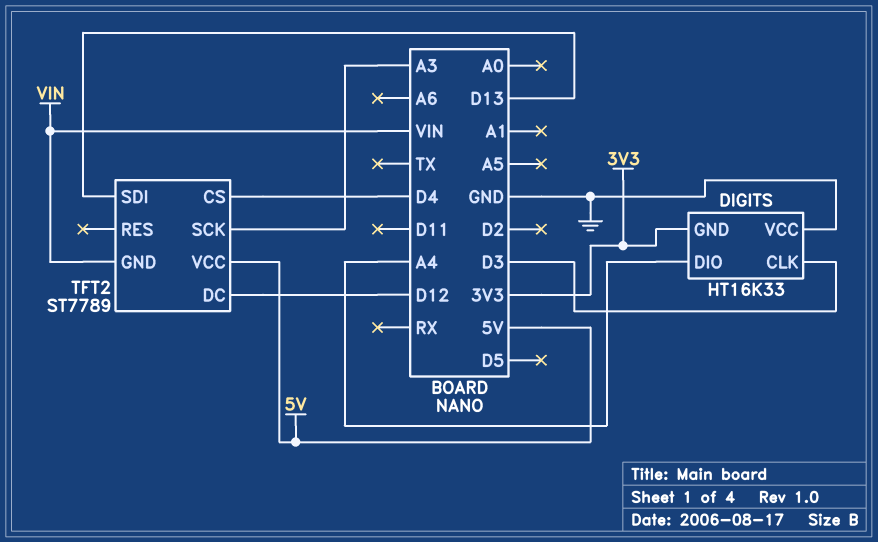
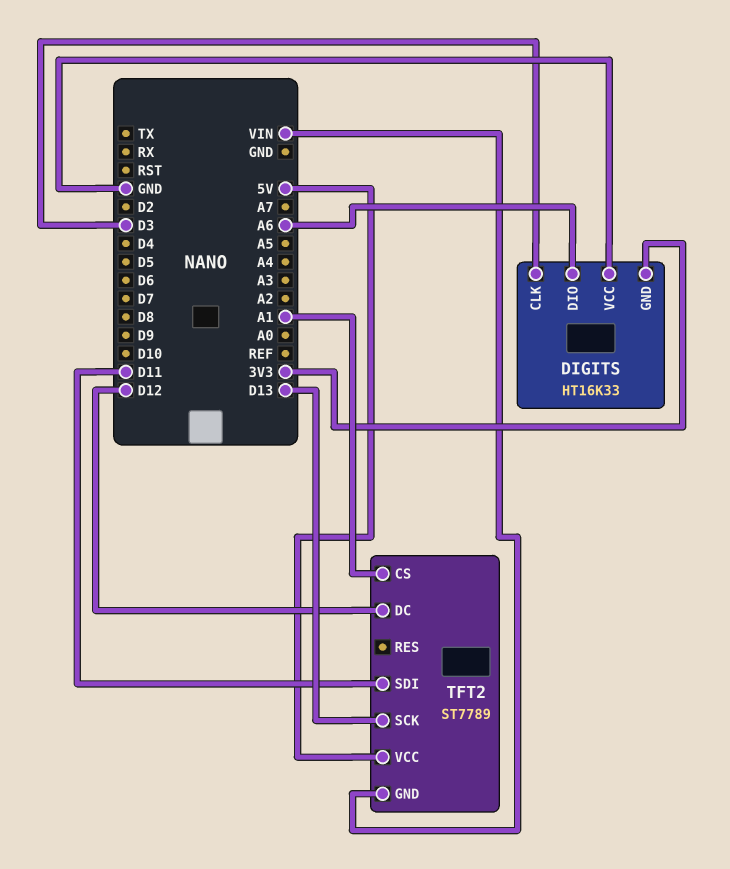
DIGITS pin DIO: A4 -> A6
TFT2 pin CS: D4 -> A1
TFT2 pin SCK: A3 -> D13
TFT2 pin SDI: D13 -> D11

